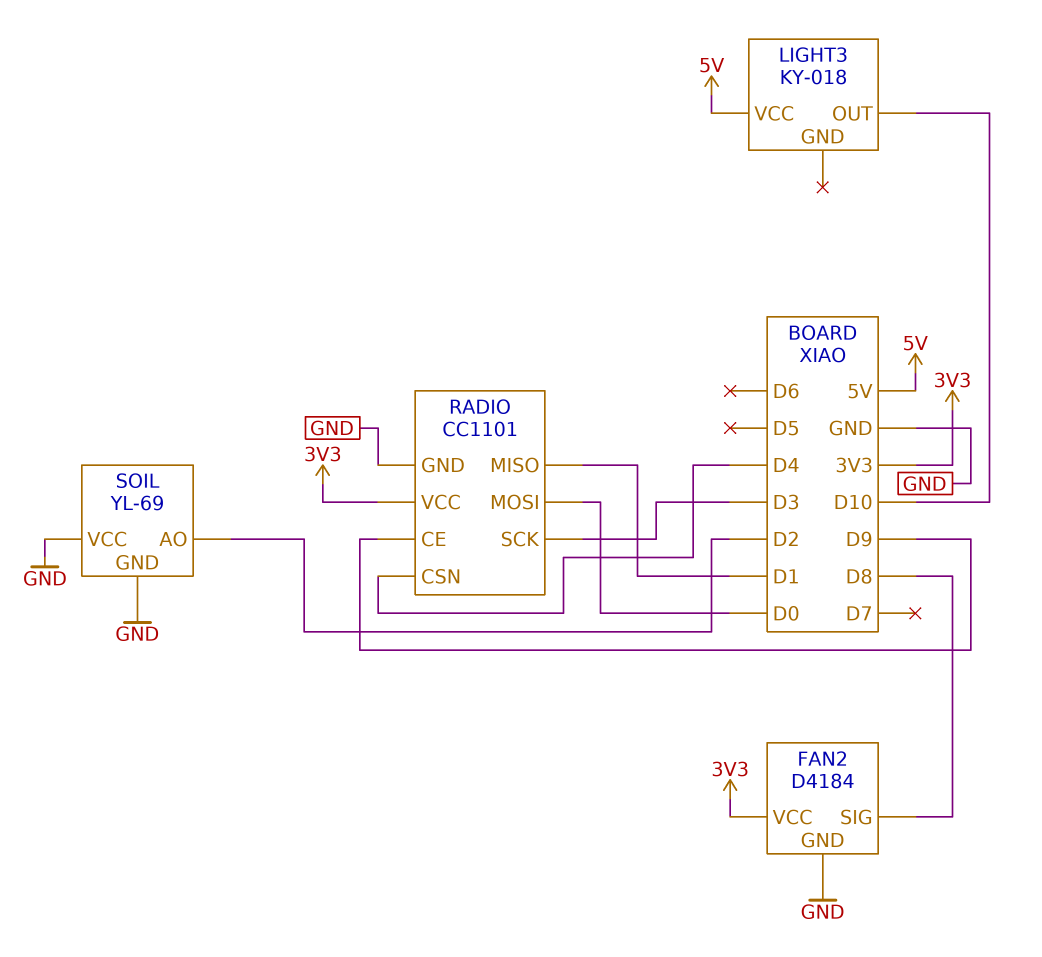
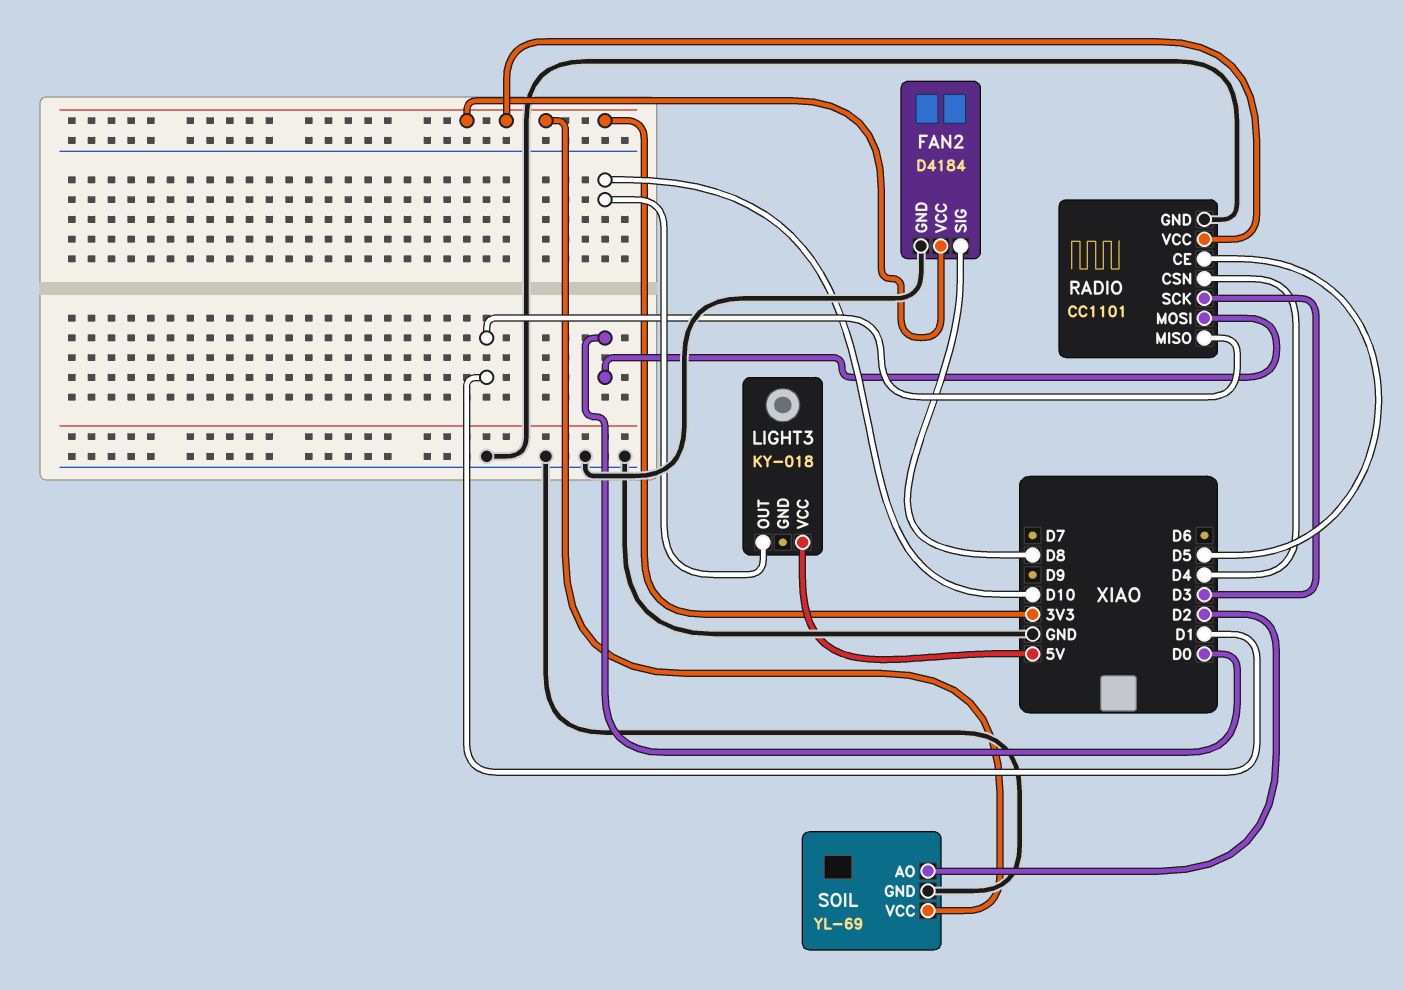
RADIO pin CE: D9 -> D5
SOIL pin VCC: GND -> 3V3

